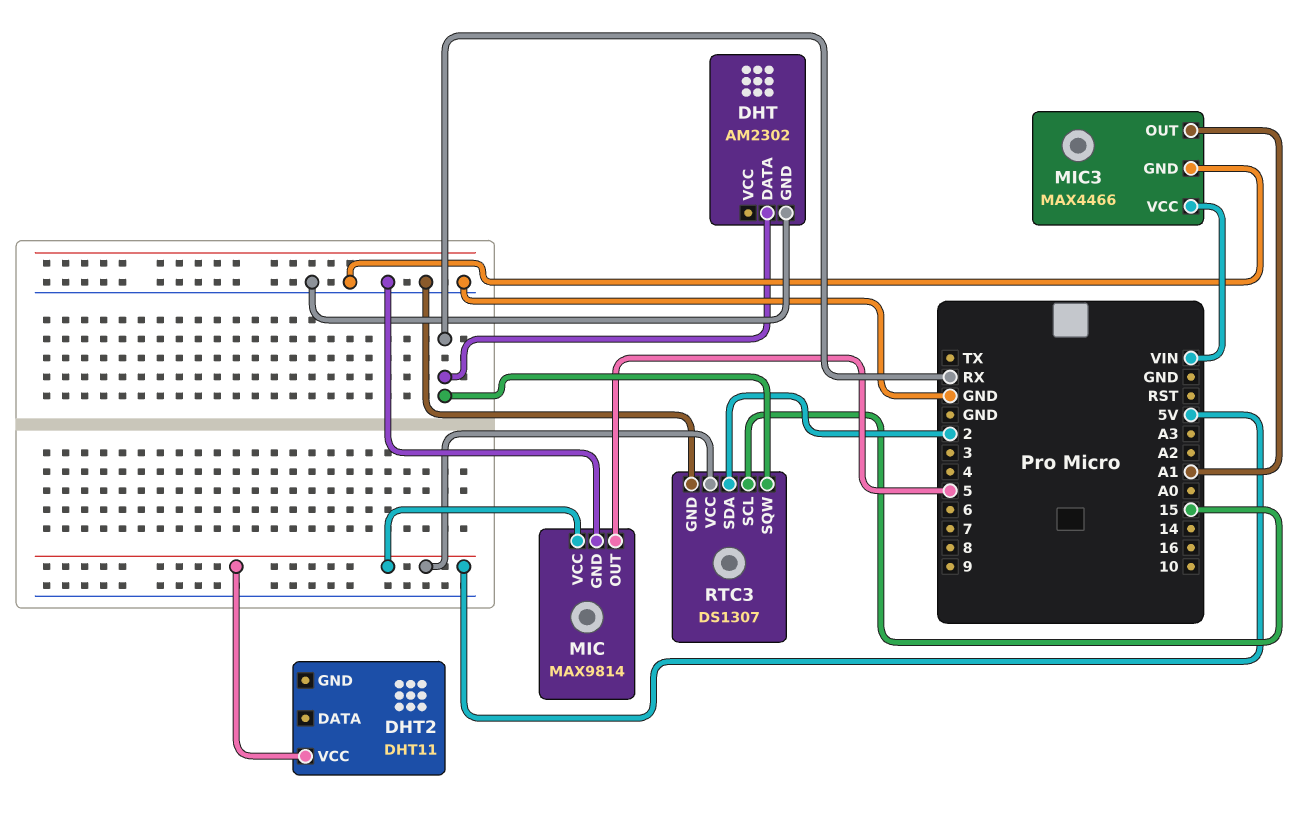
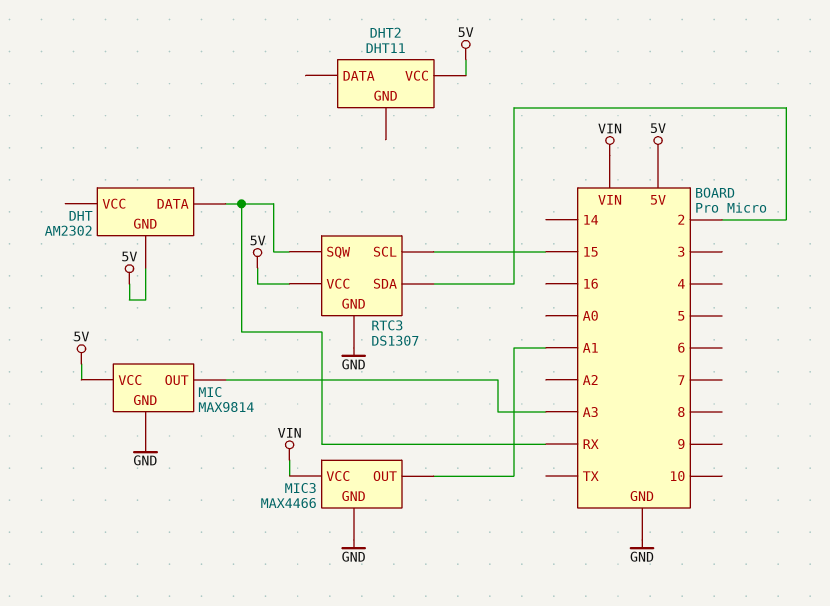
DHT pin GND: GND -> 5V
MIC pin OUT: 5 -> A3

